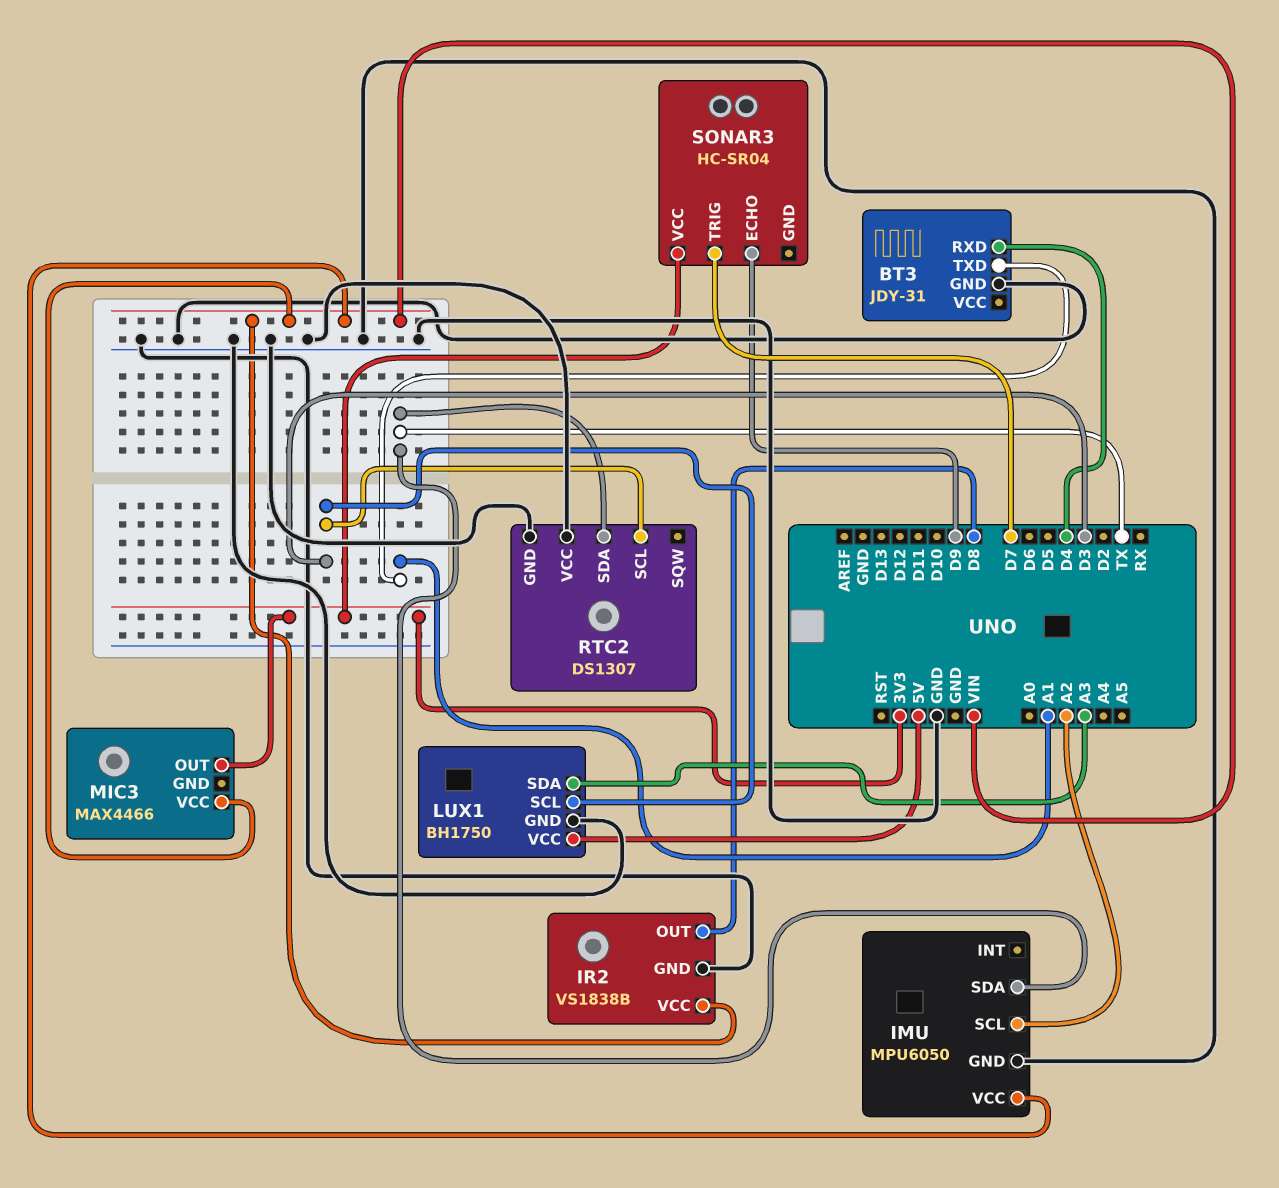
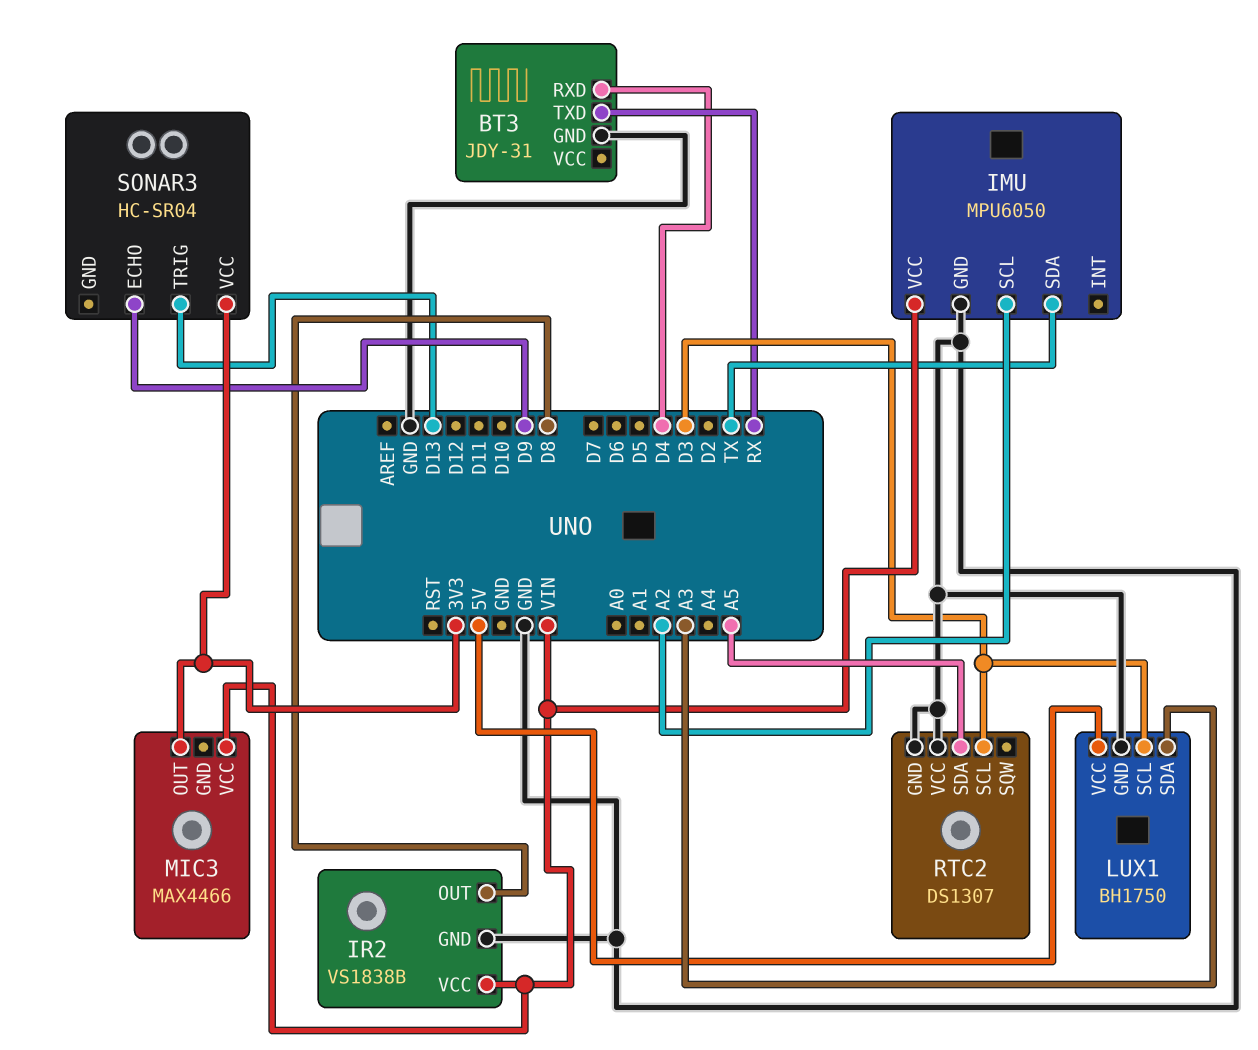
BT3 pin TXD: A1 -> RX
RTC2 pin SDA: TX -> A5
SONAR3 pin TRIG: D7 -> D13

